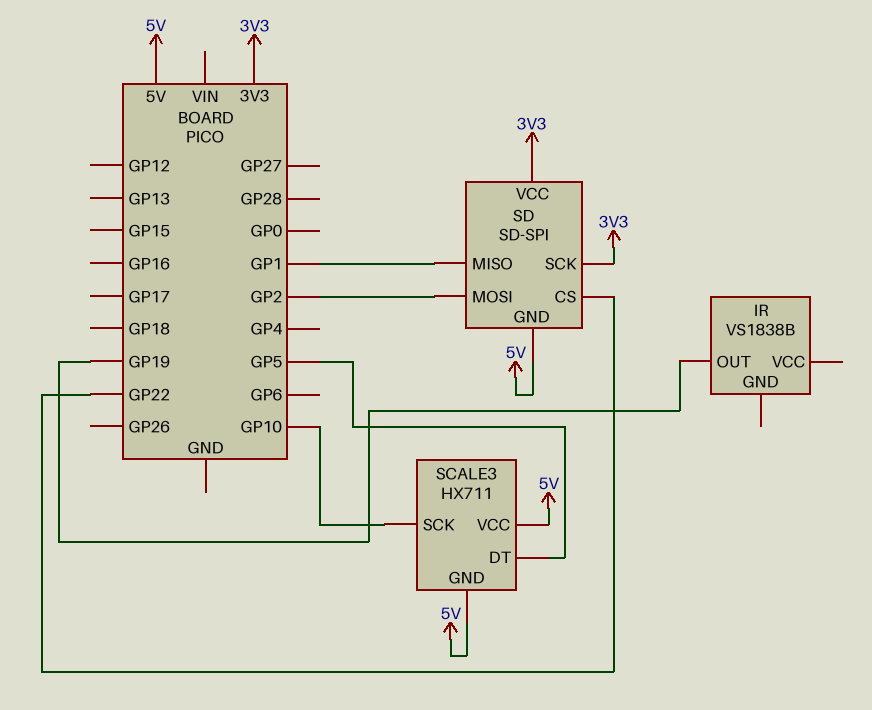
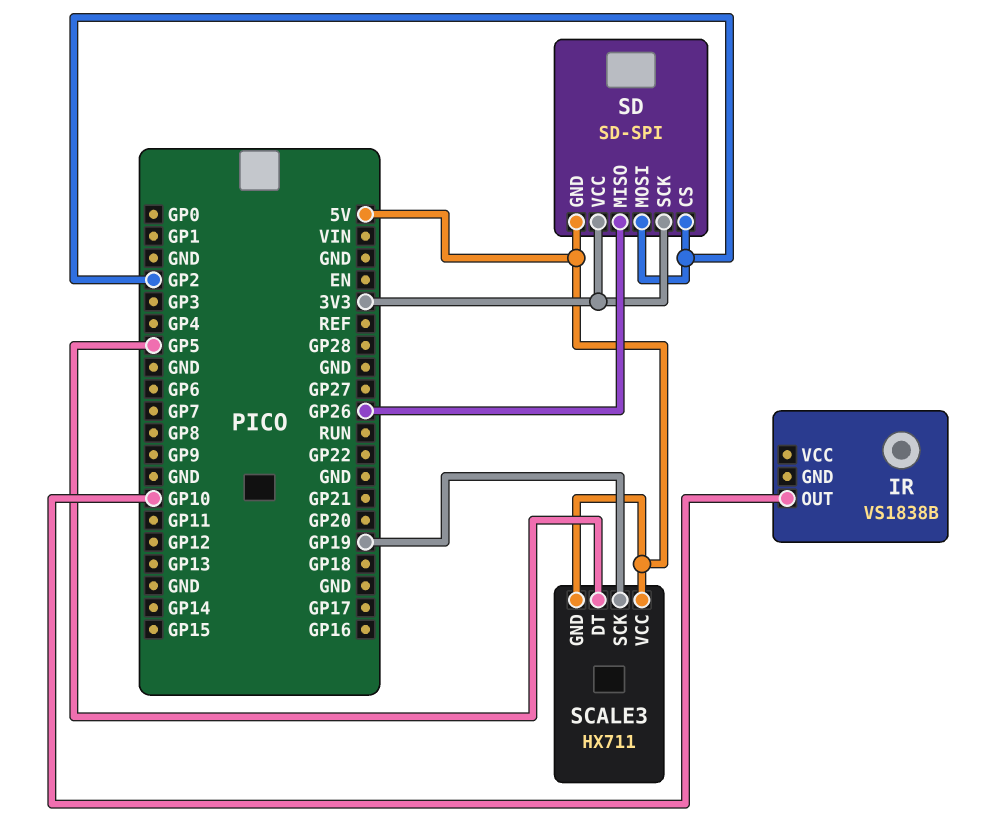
IR pin OUT: GP19 -> GP10
SCALE3 pin SCK: GP10 -> GP19
SD pin CS: GP22 -> GP2
SD pin MISO: GP1 -> GP26

